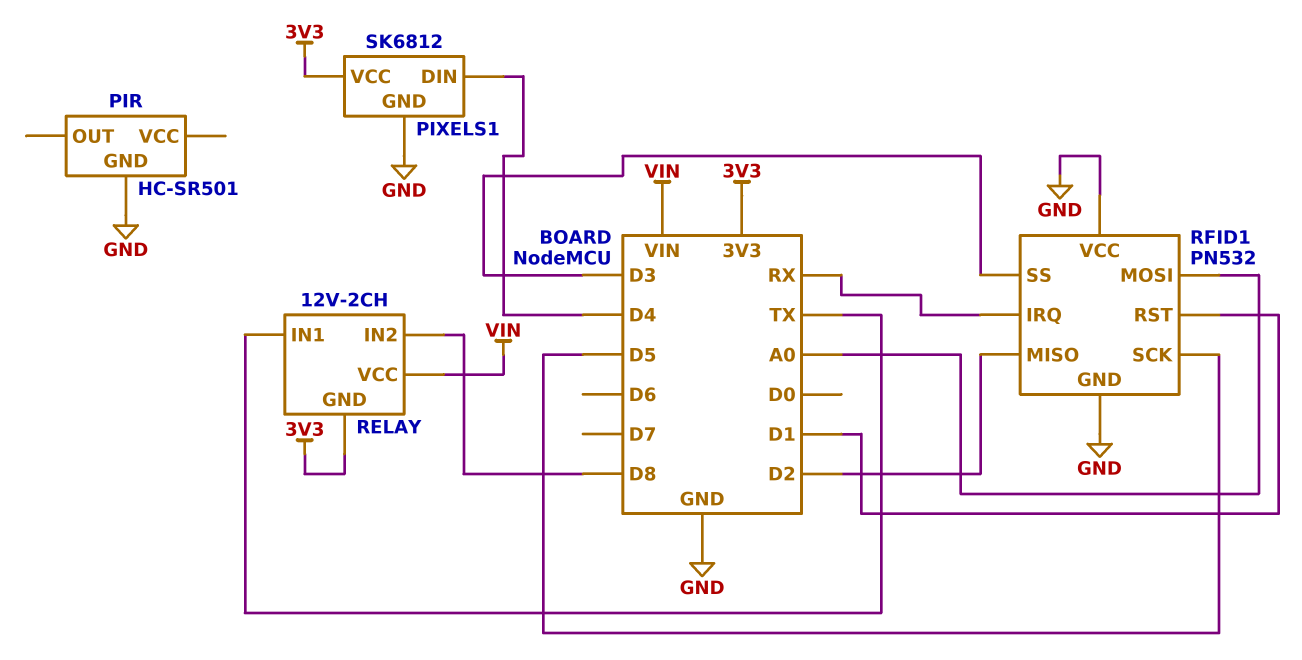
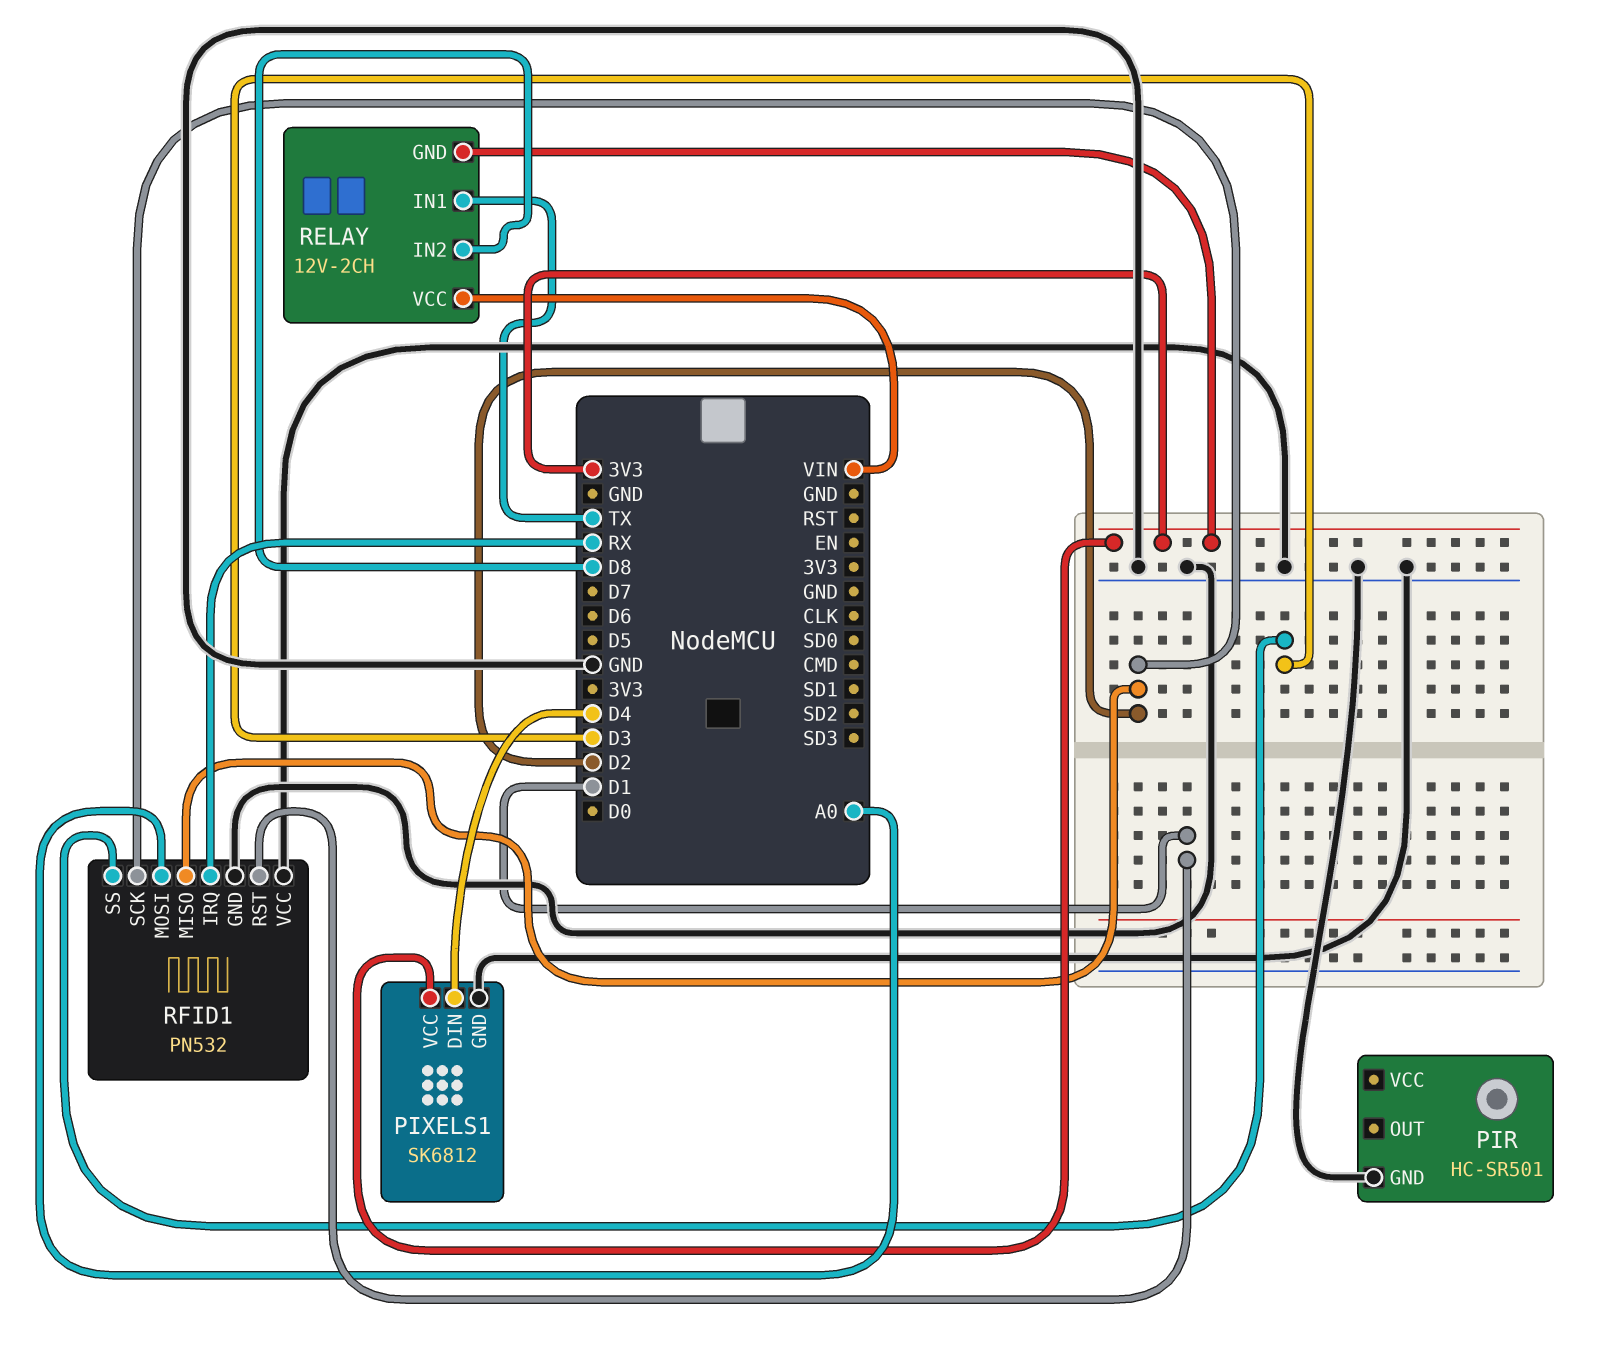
RFID1 pin SCK: D5 -> D2

